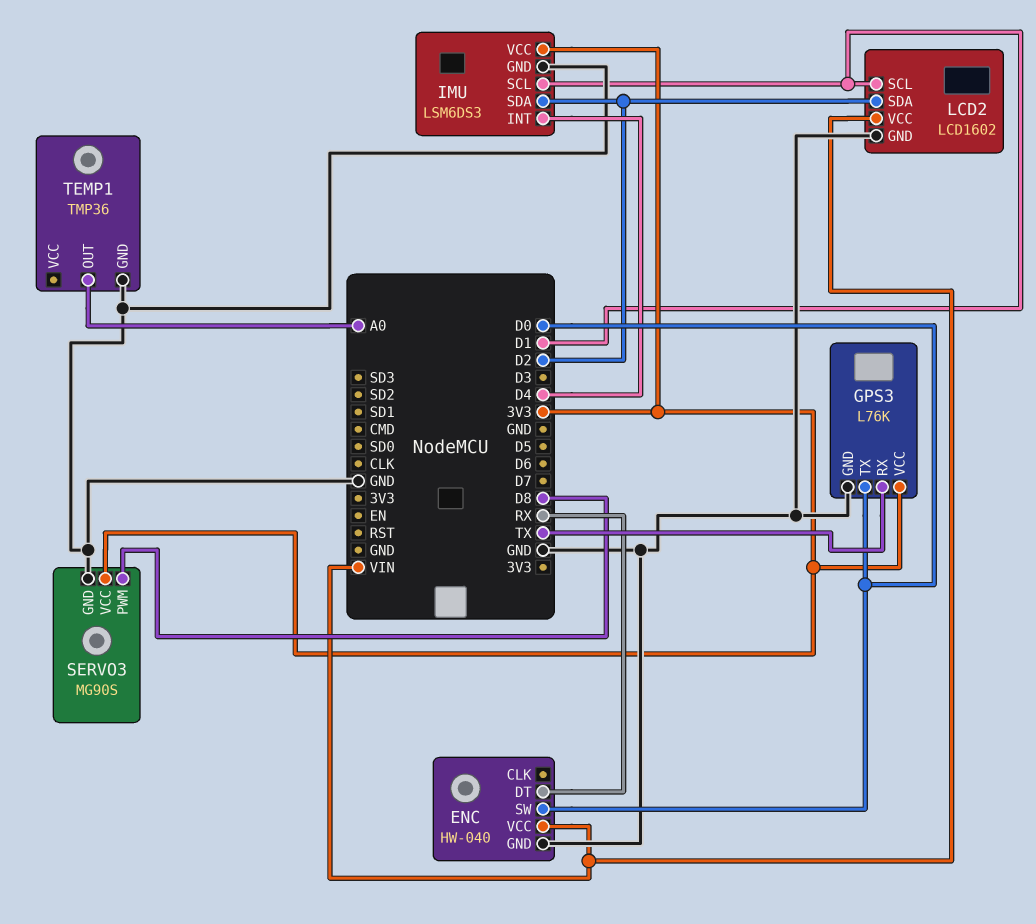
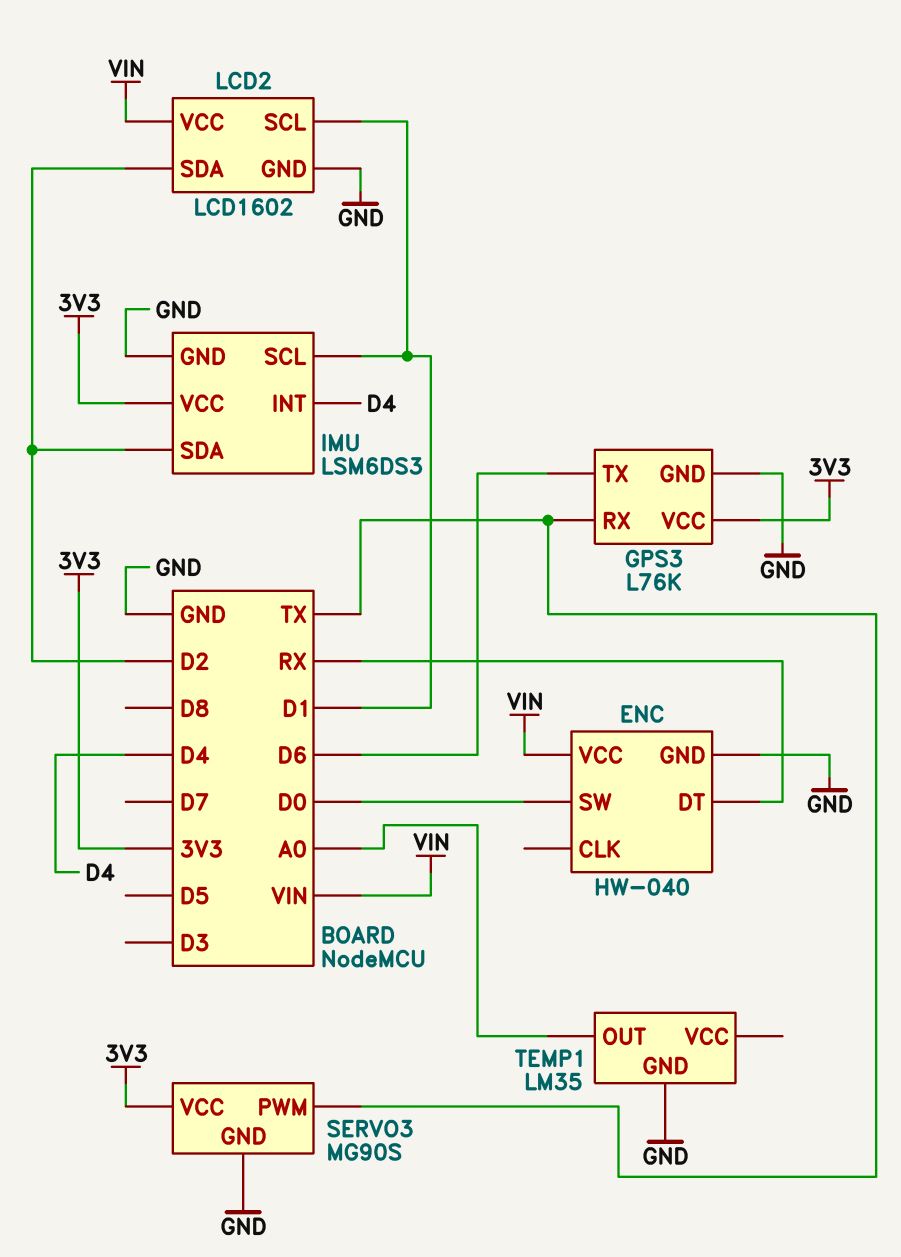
GPS3 pin TX: D0 -> D6
SERVO3 pin PWM: D8 -> TX
TEMP1: TMP36 -> LM35

